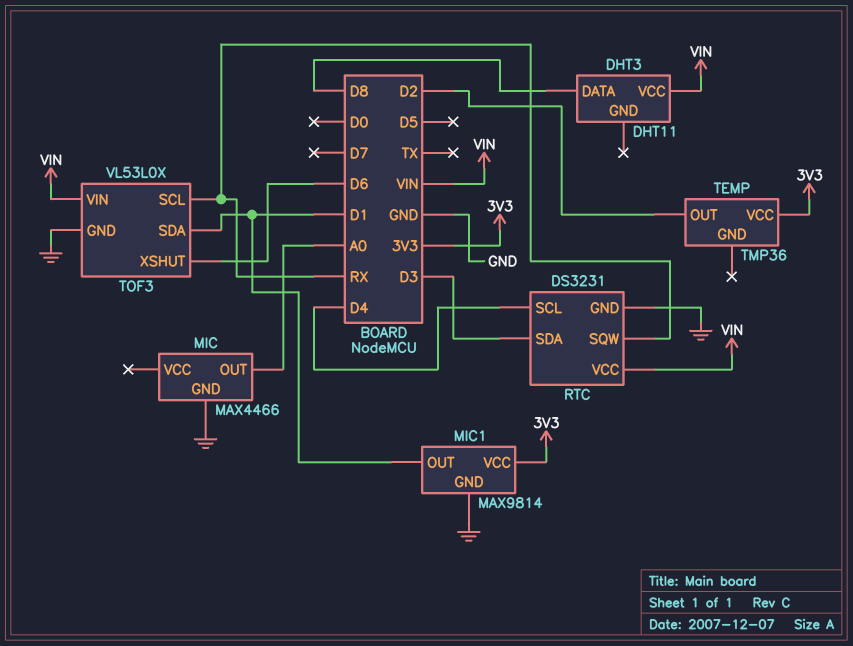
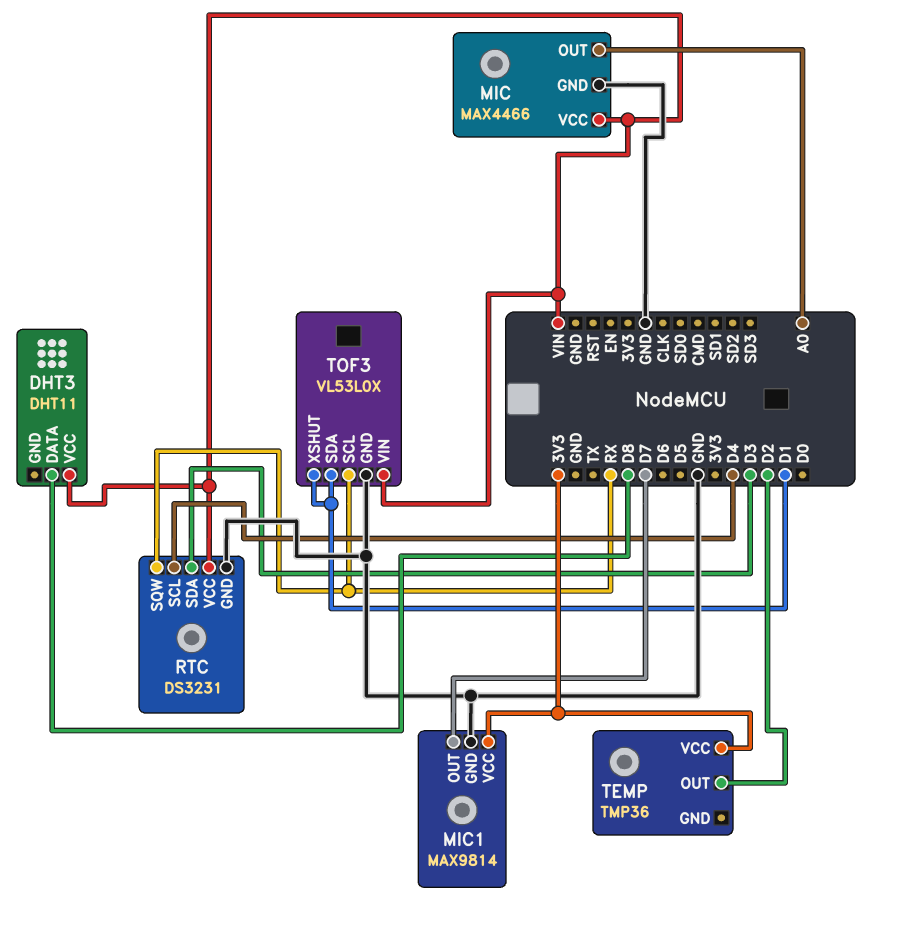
MIC pin VCC: none -> VIN
MIC1 pin OUT: D1 -> D7
TOF3 pin XSHUT: D6 -> D1

